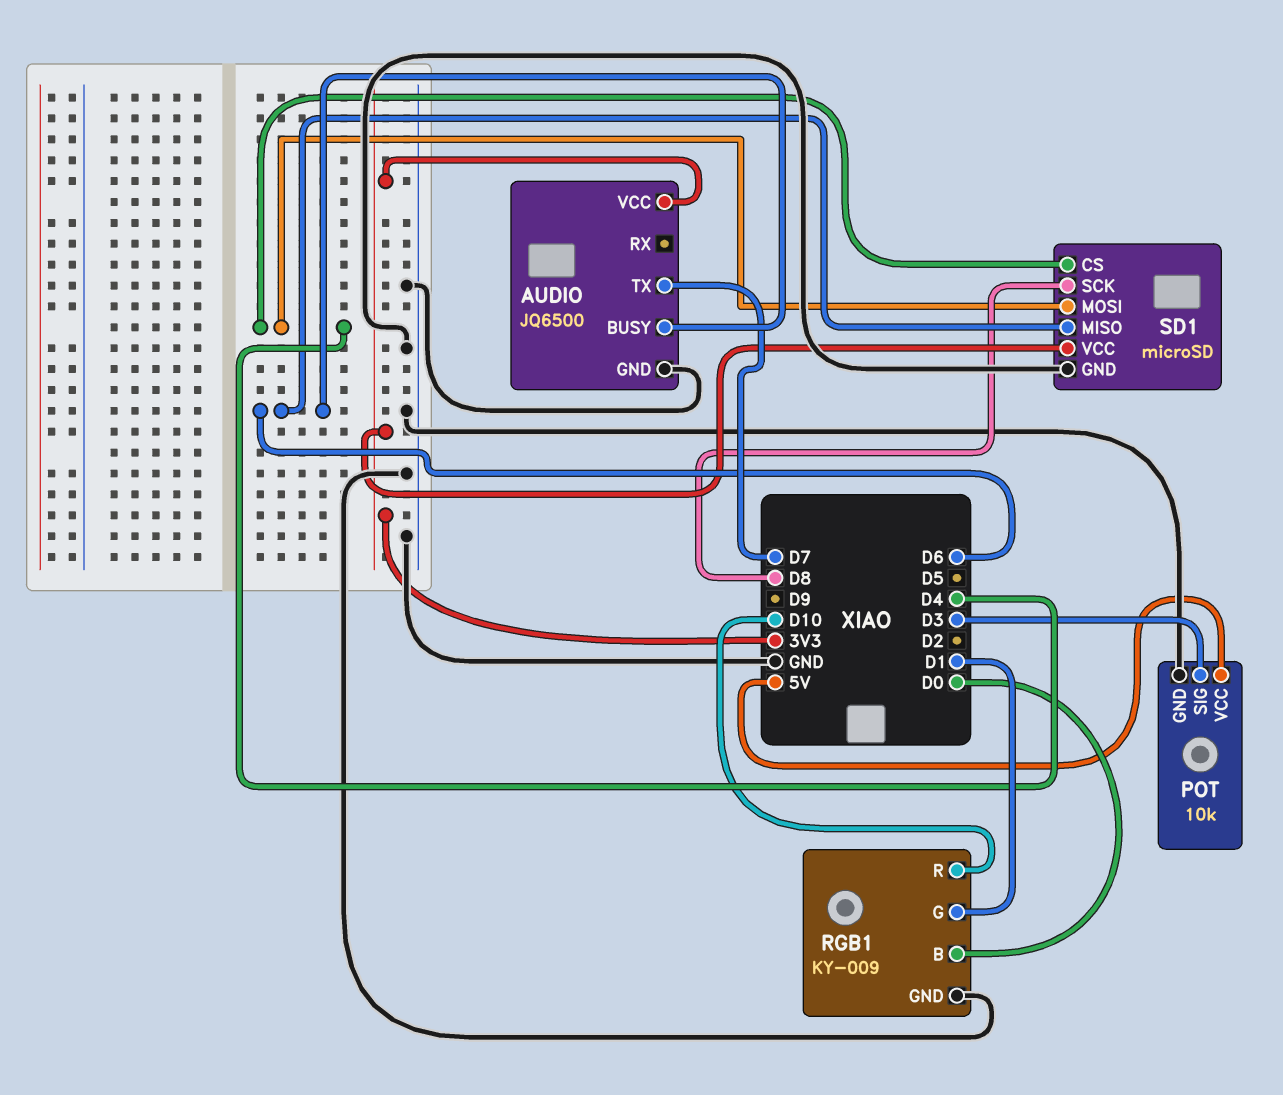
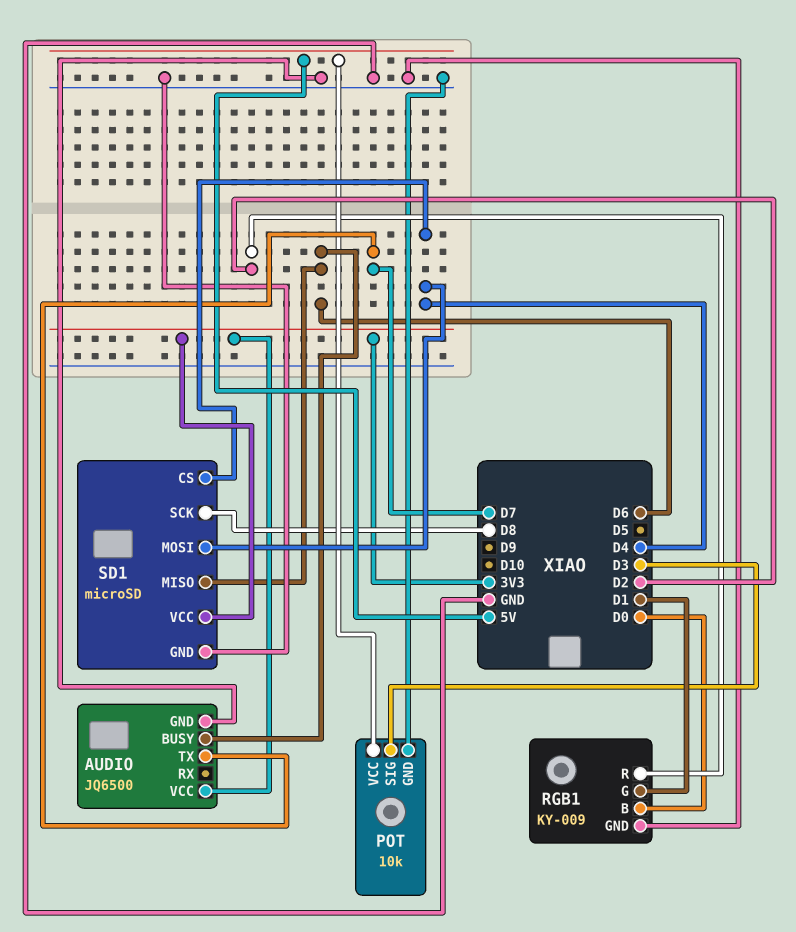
RGB1 pin R: D10 -> D2

